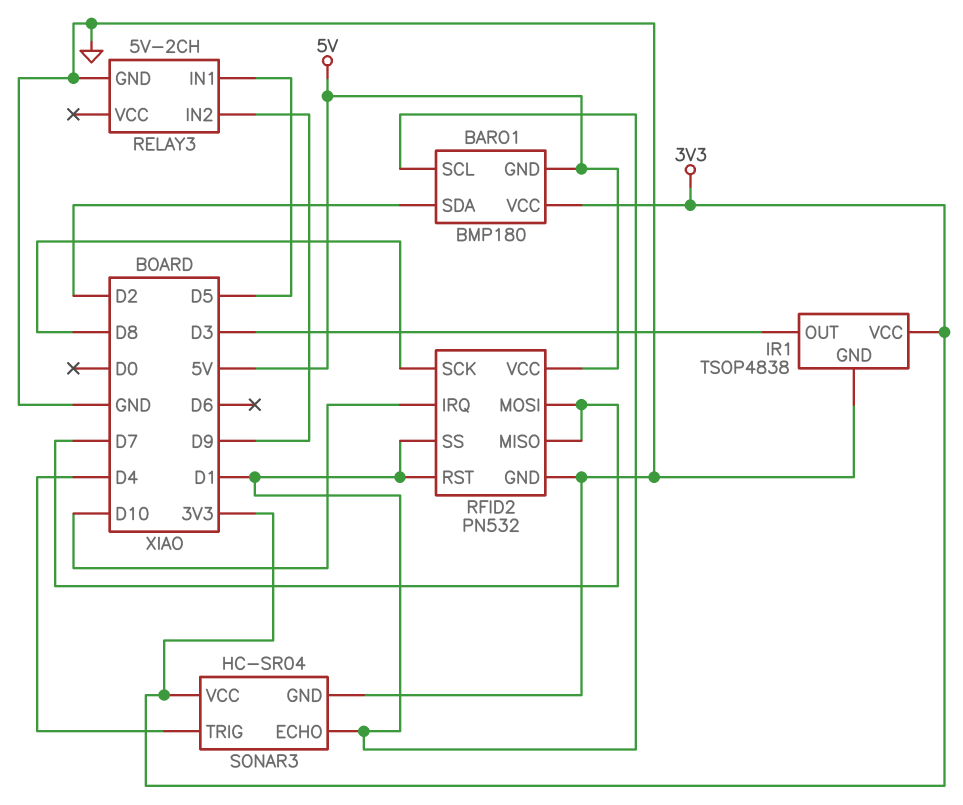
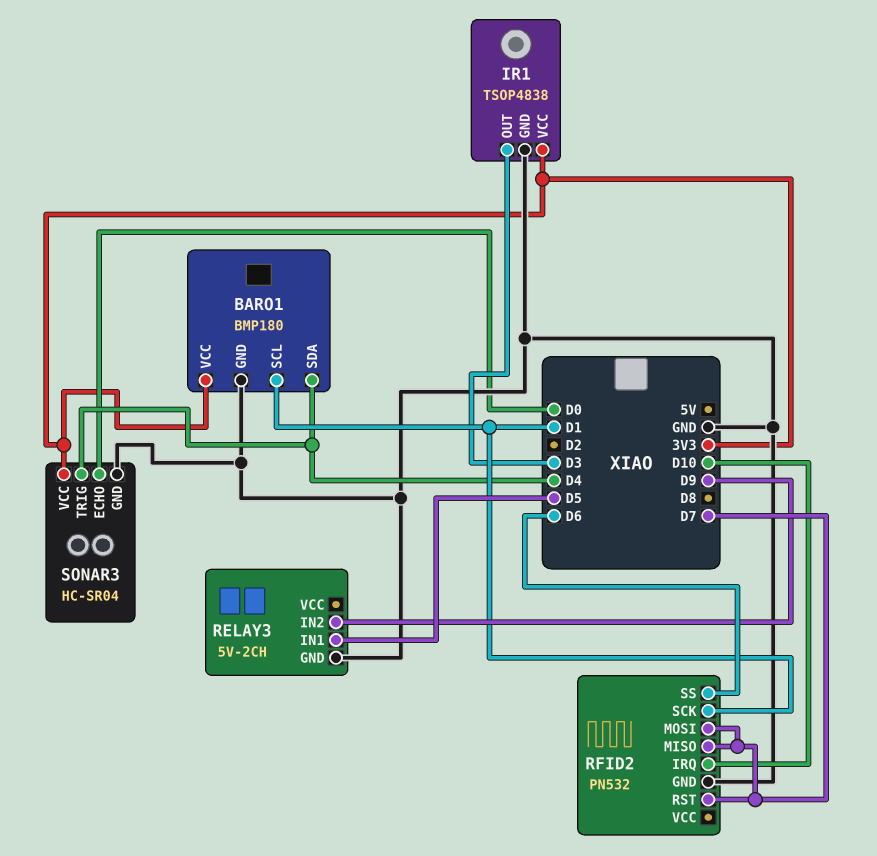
BARO1 pin GND: 5V -> GND
BARO1 pin SDA: D2 -> D4
RFID2 pin RST: D1 -> D7
RFID2 pin SCK: D8 -> D1
RFID2 pin SS: D1 -> D6
RFID2 pin VCC: 5V -> none
SONAR3 pin ECHO: D1 -> D0

